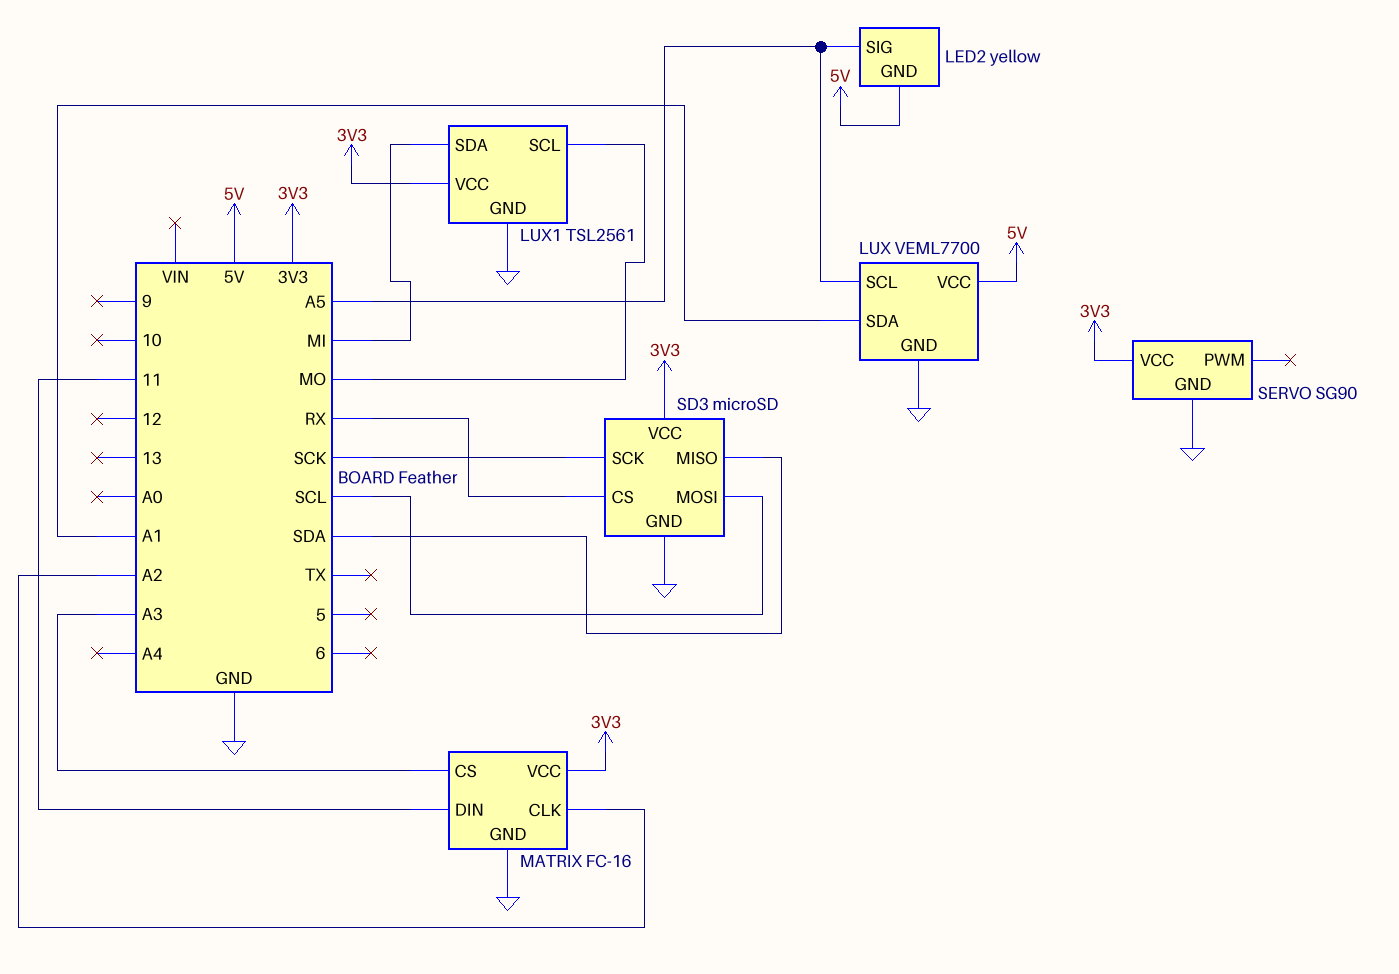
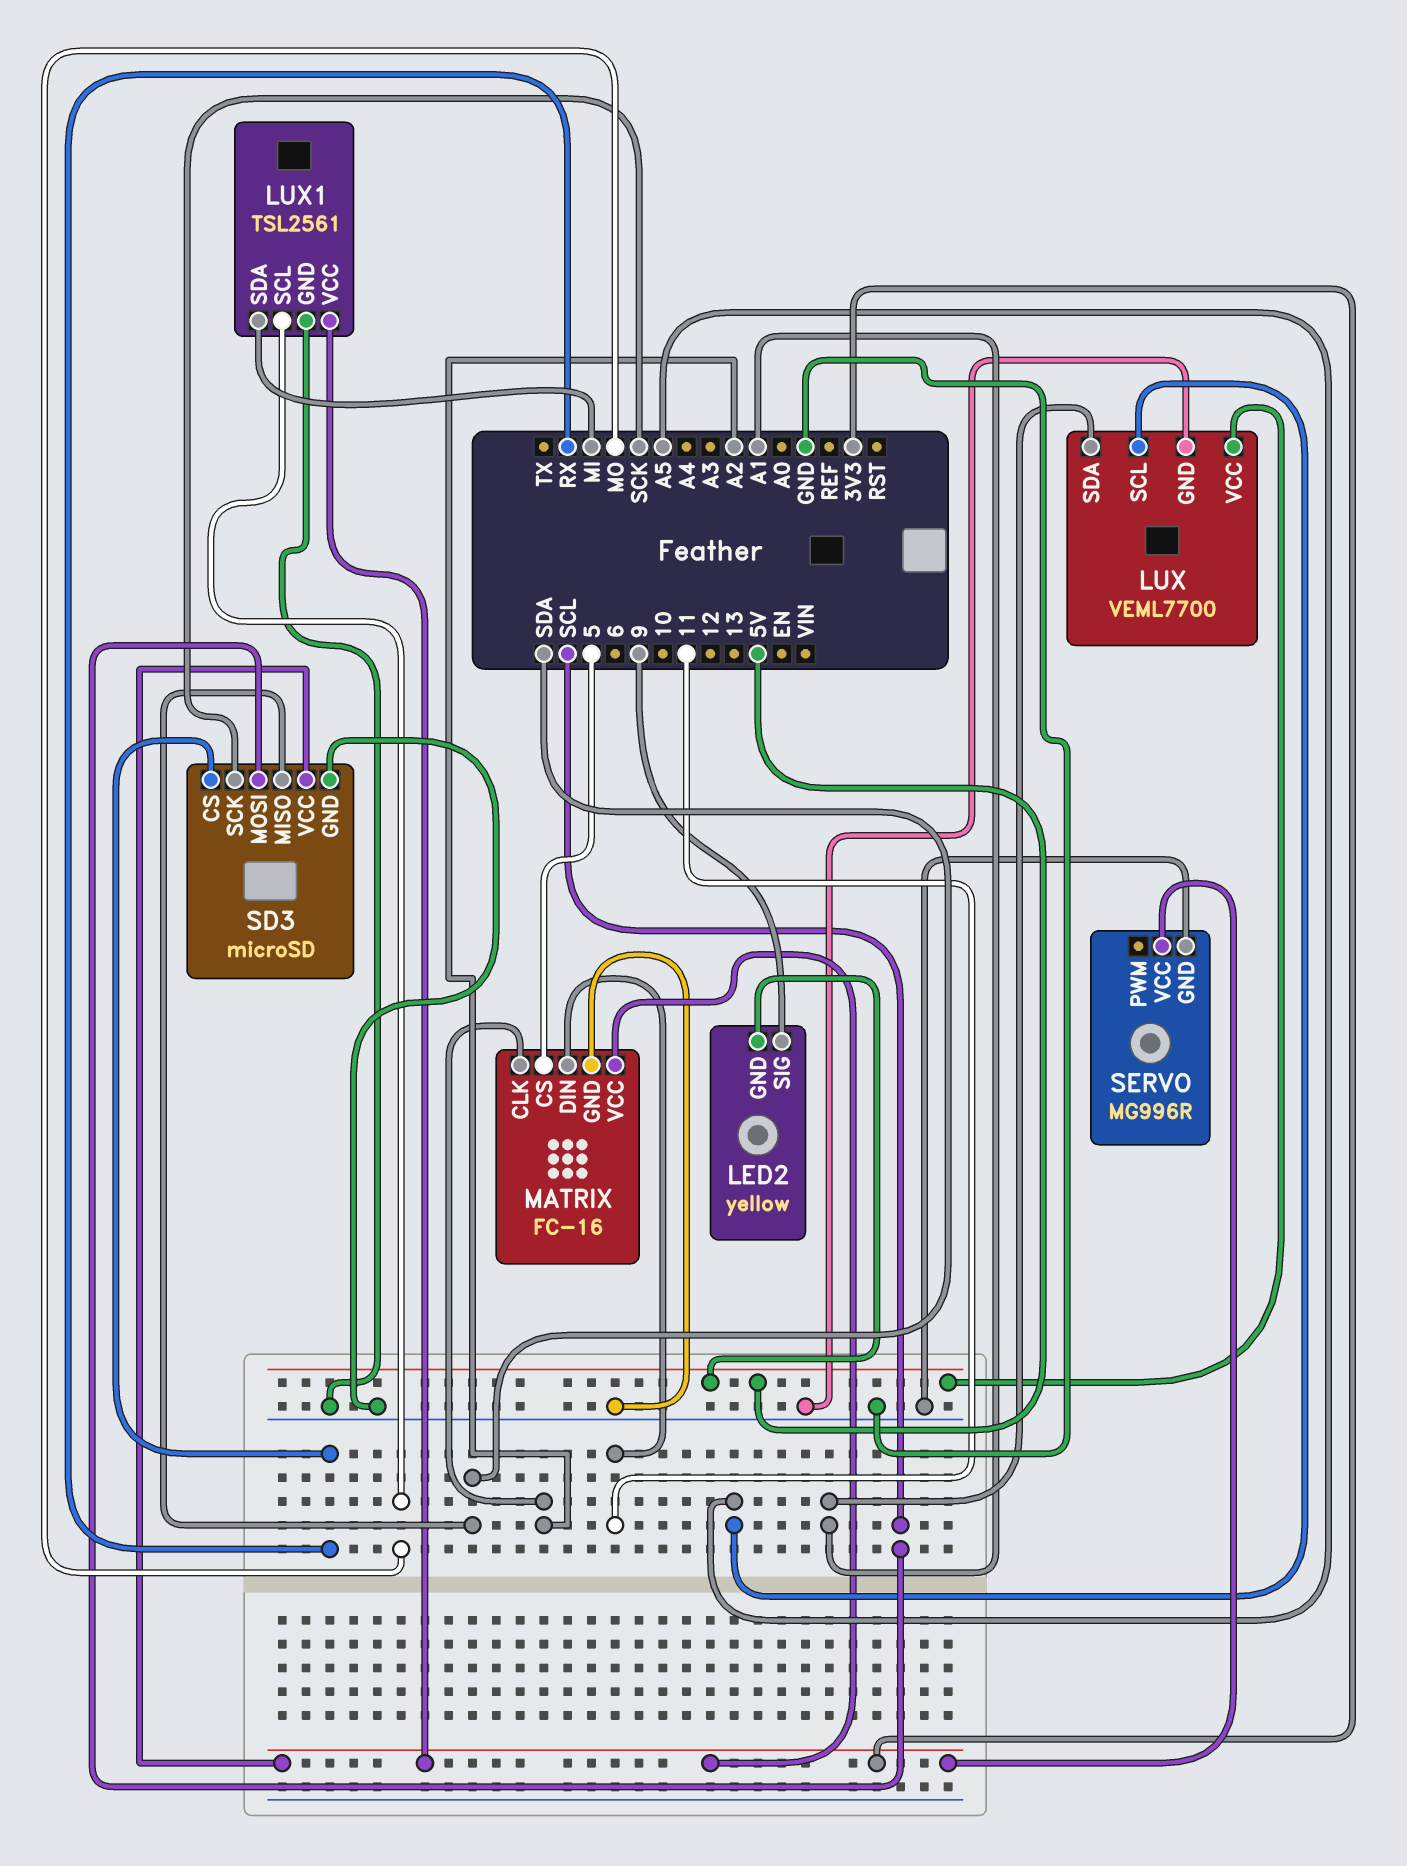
LED2 pin SIG: A5 -> 9
MATRIX pin CS: A3 -> 5
SERVO: SG90 -> MG996R

